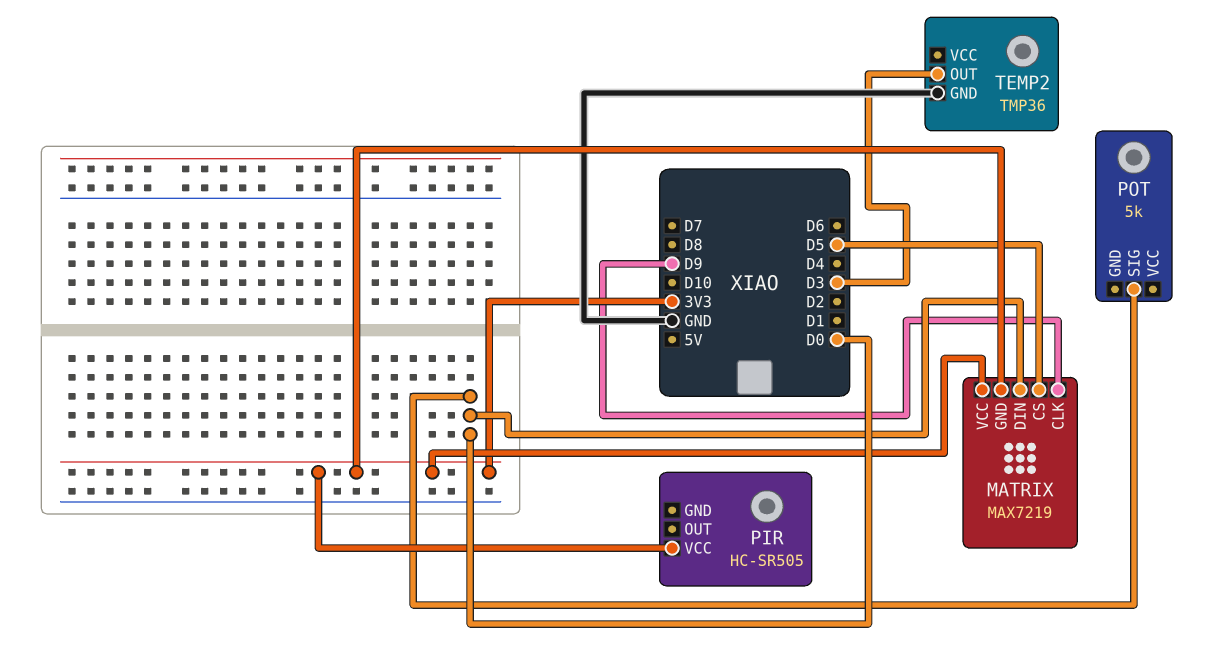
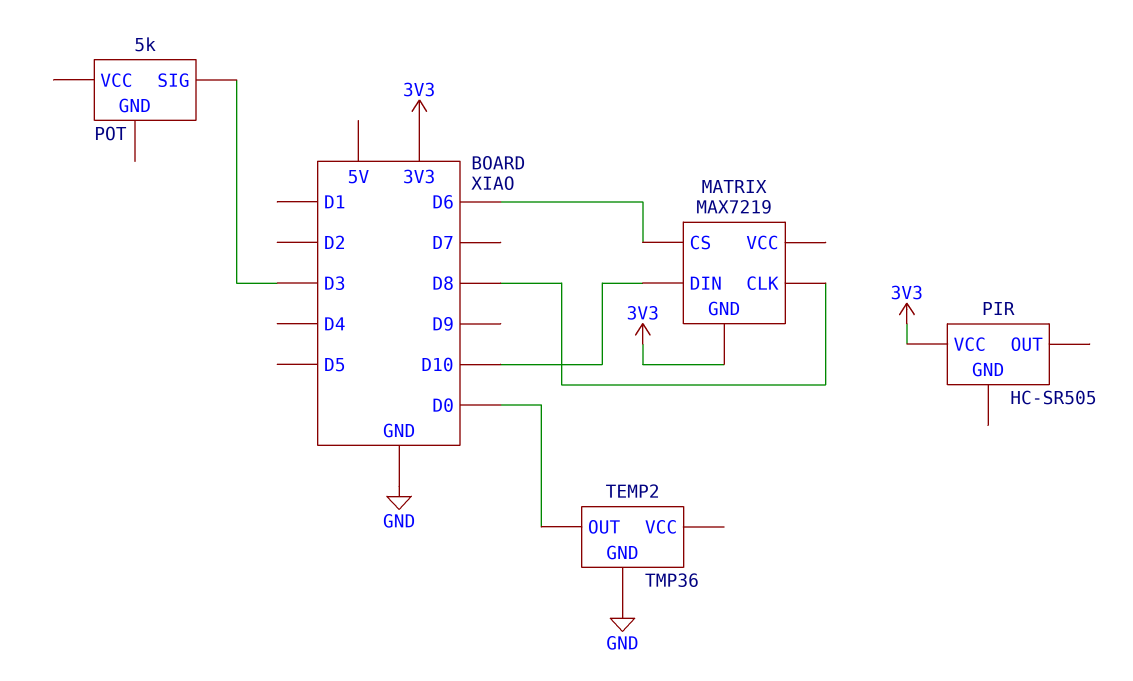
MATRIX pin CLK: D9 -> D8
MATRIX pin CS: D5 -> D6
MATRIX pin DIN: D0 -> D10
MATRIX pin VCC: 3V3 -> none
POT pin SIG: D0 -> D3
TEMP2 pin OUT: D3 -> D0

